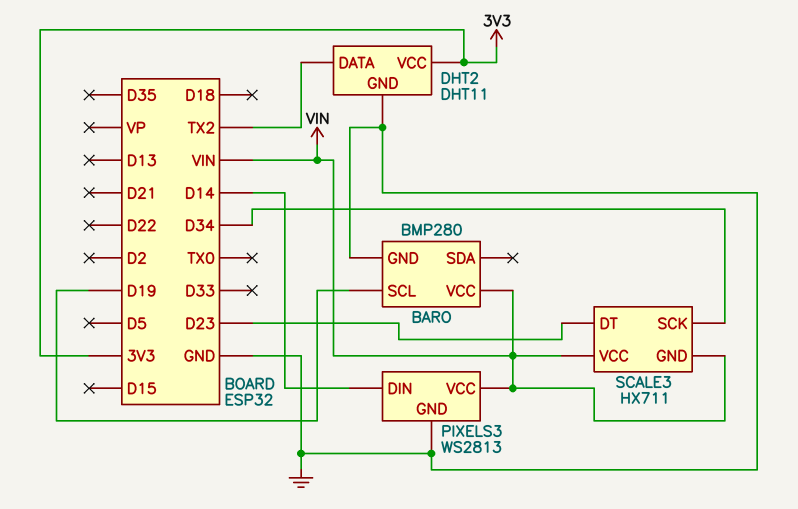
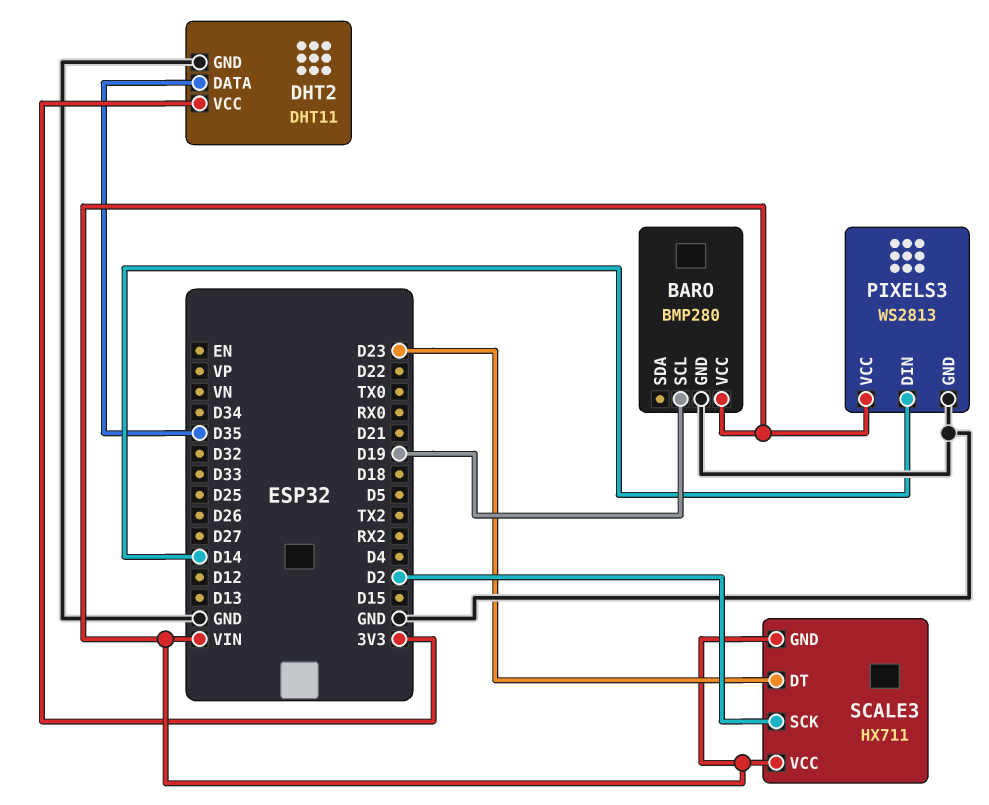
DHT2 pin DATA: TX2 -> D35
SCALE3 pin SCK: D34 -> D2

